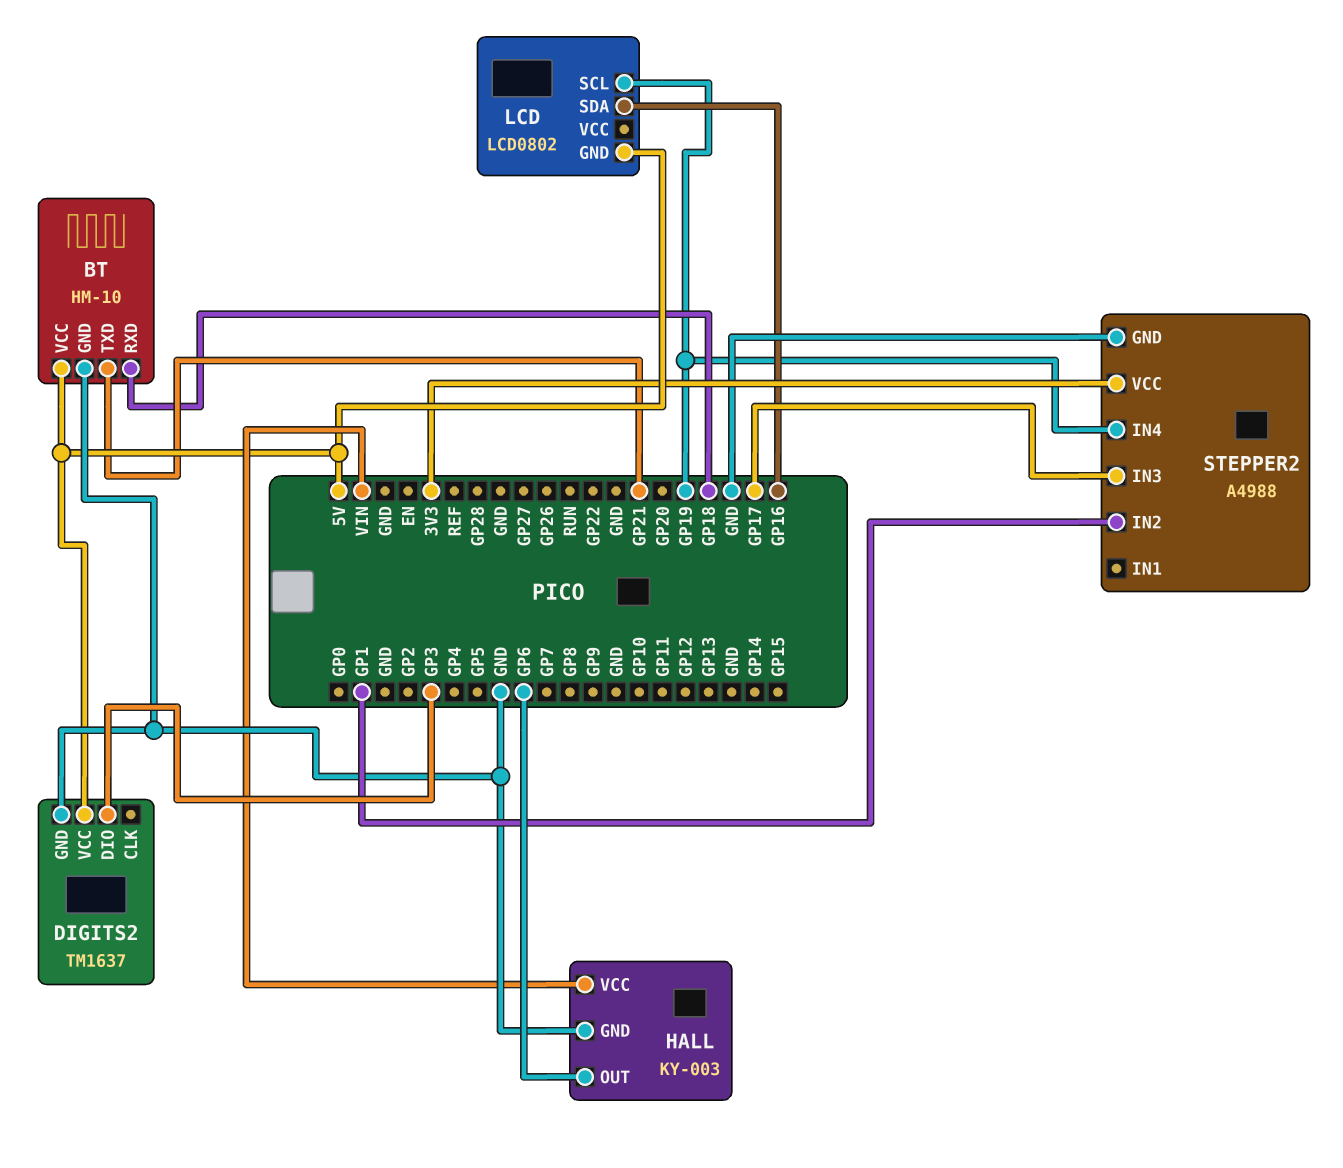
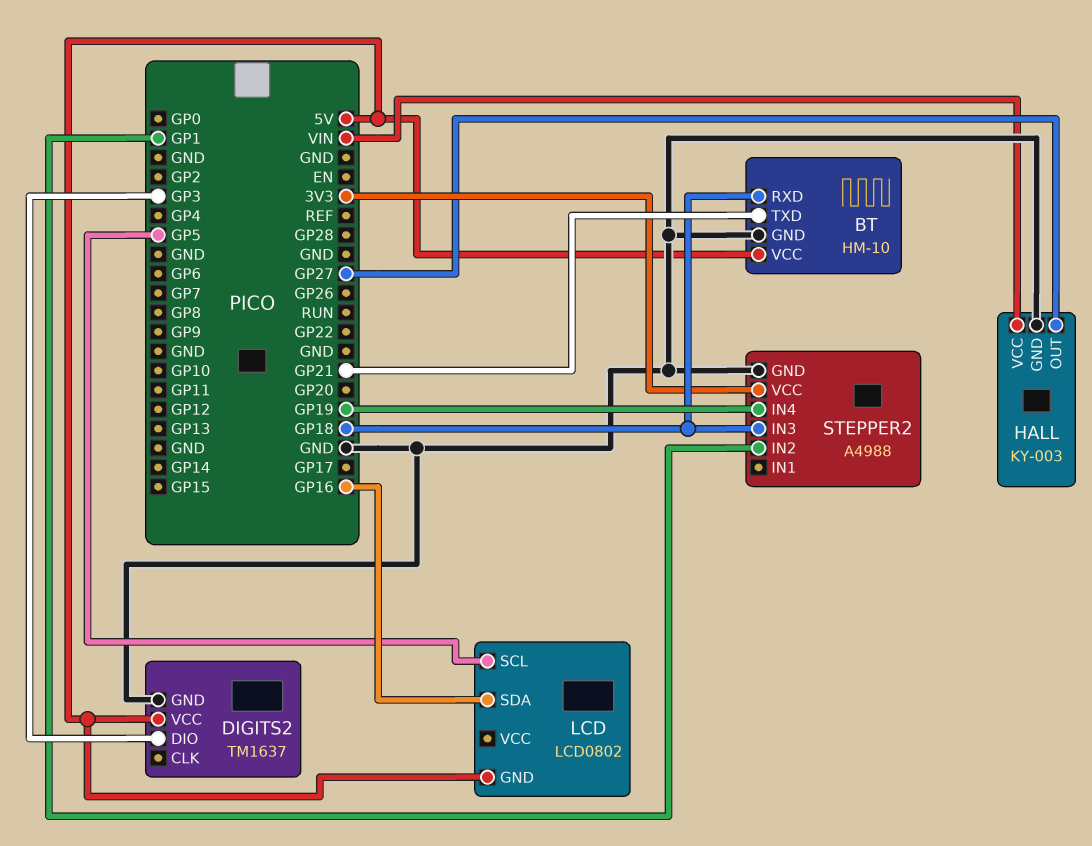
HALL pin OUT: GP6 -> GP27
LCD pin SCL: GP19 -> GP5
STEPPER2 pin IN3: GP17 -> GP18

